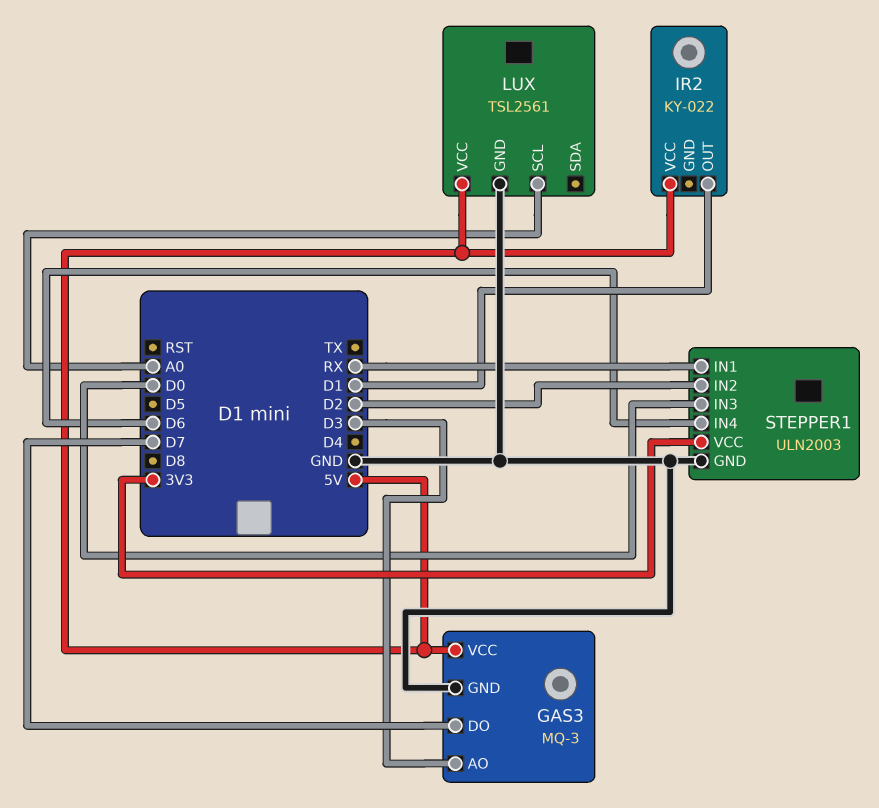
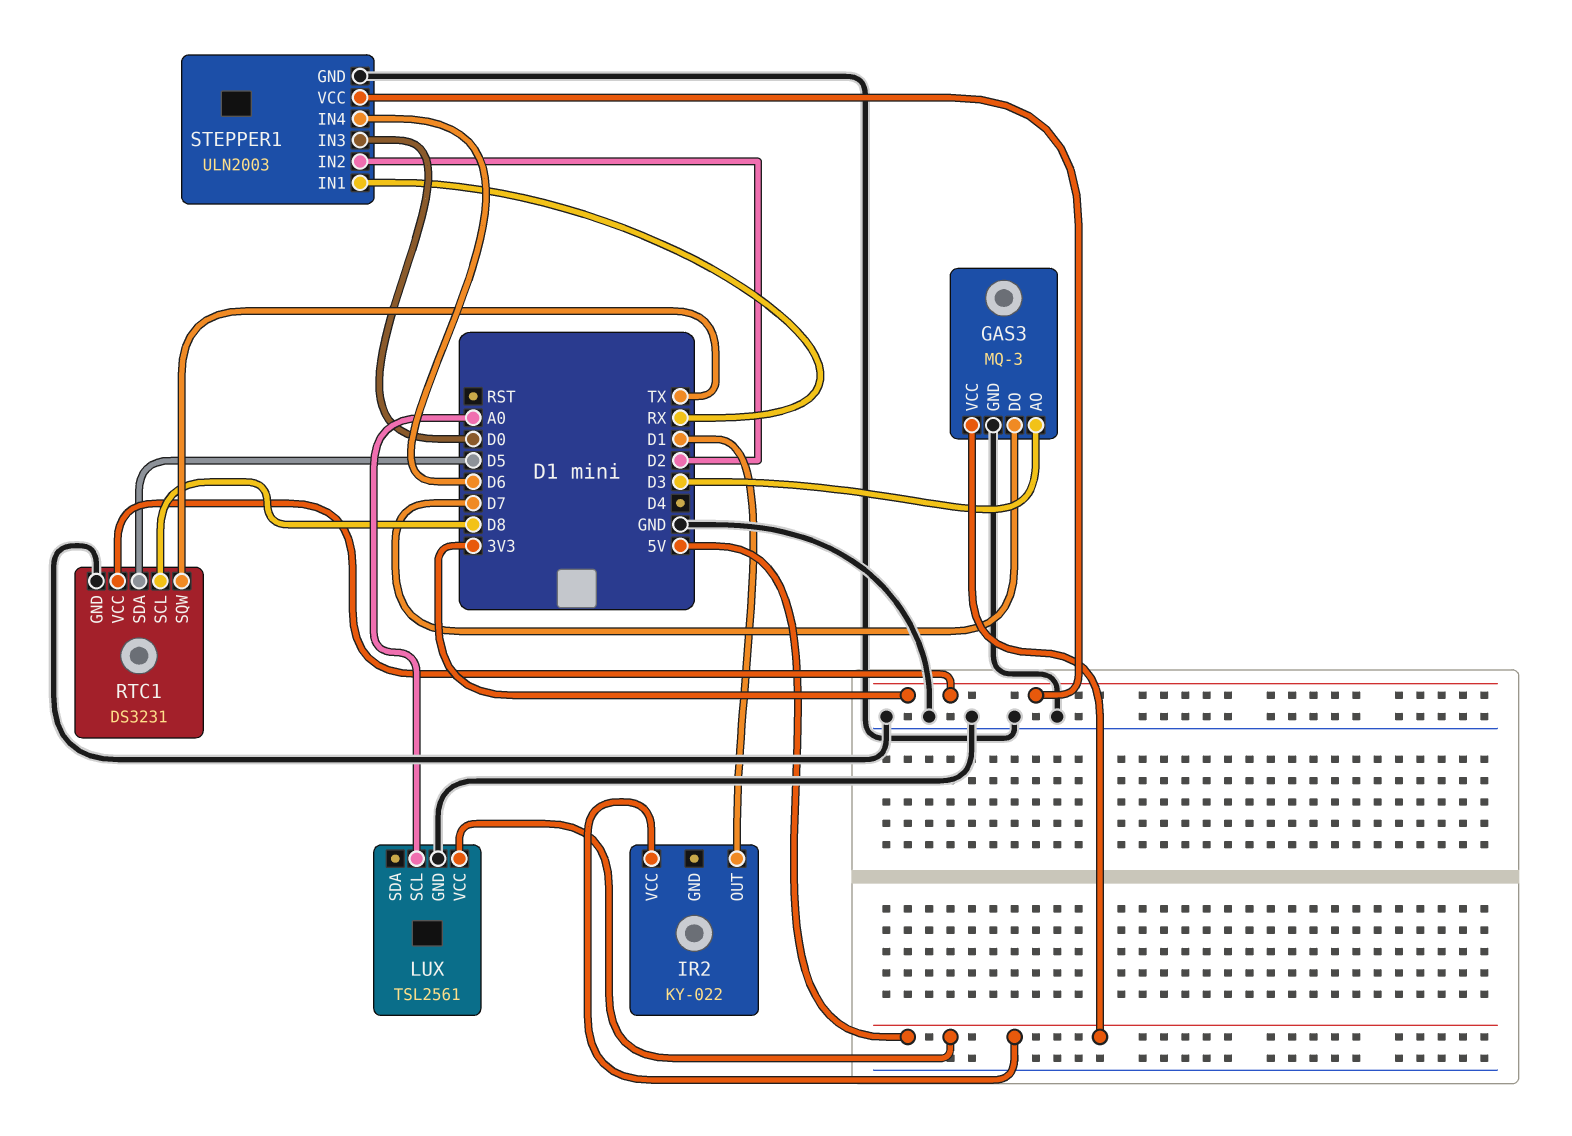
RTC1: none -> DS3231
RTC1 pin GND: none -> GND
RTC1 pin SCL: none -> D8
RTC1 pin SDA: none -> D5
RTC1 pin SQW: none -> TX
RTC1 pin VCC: none -> 3V3

